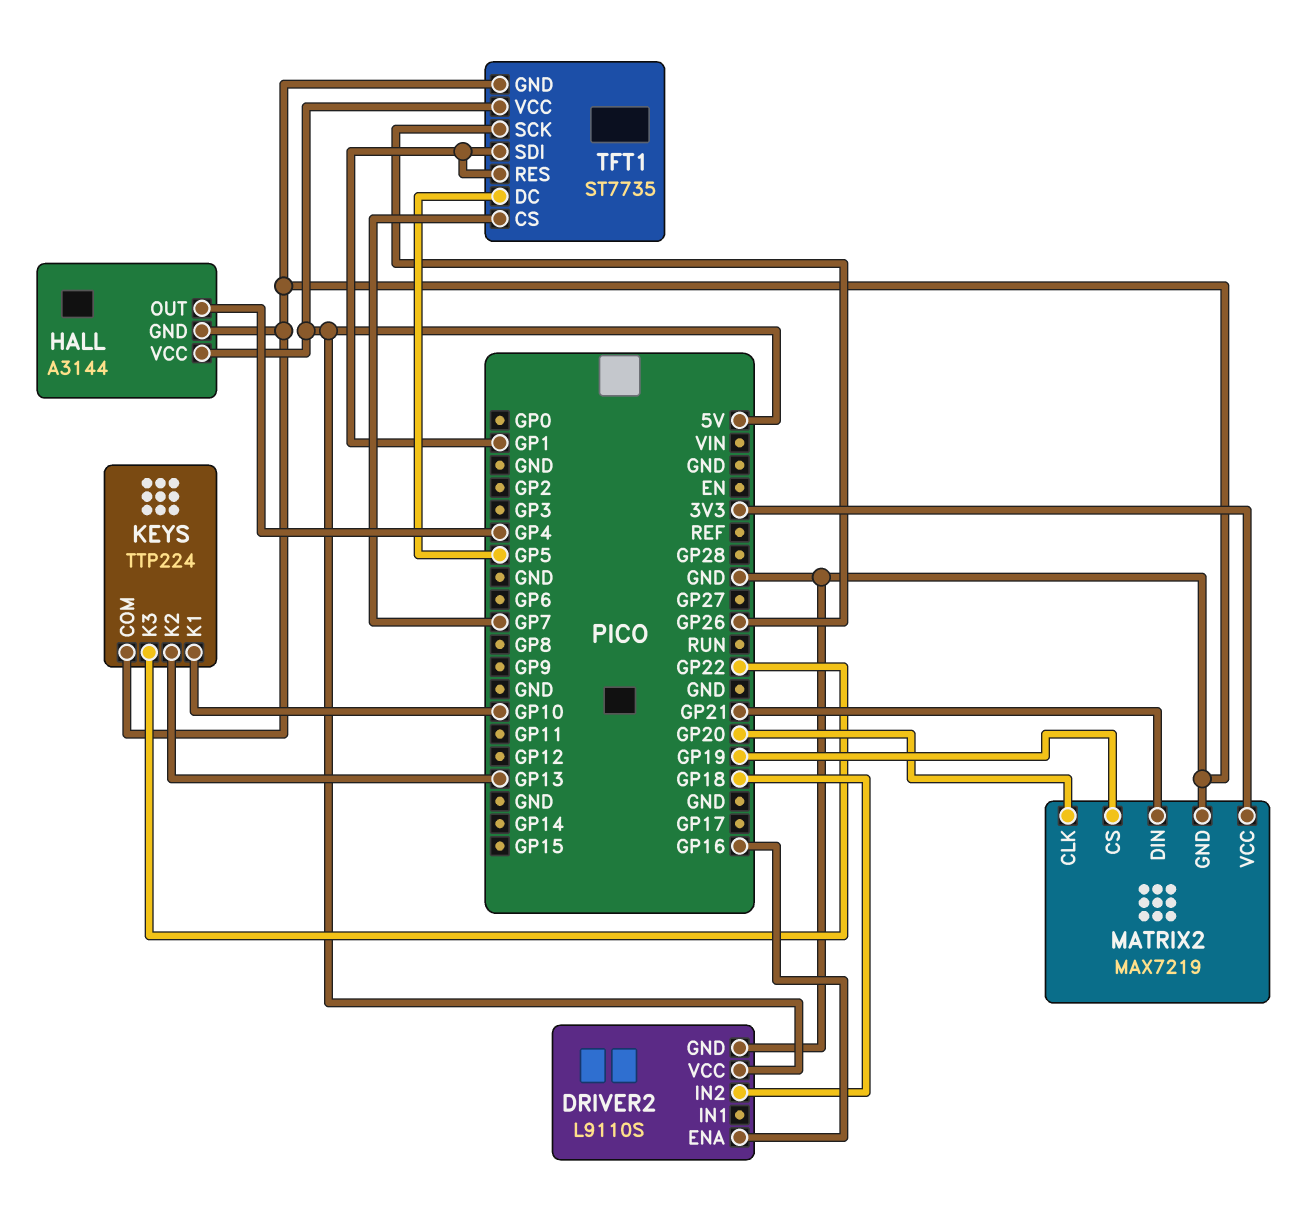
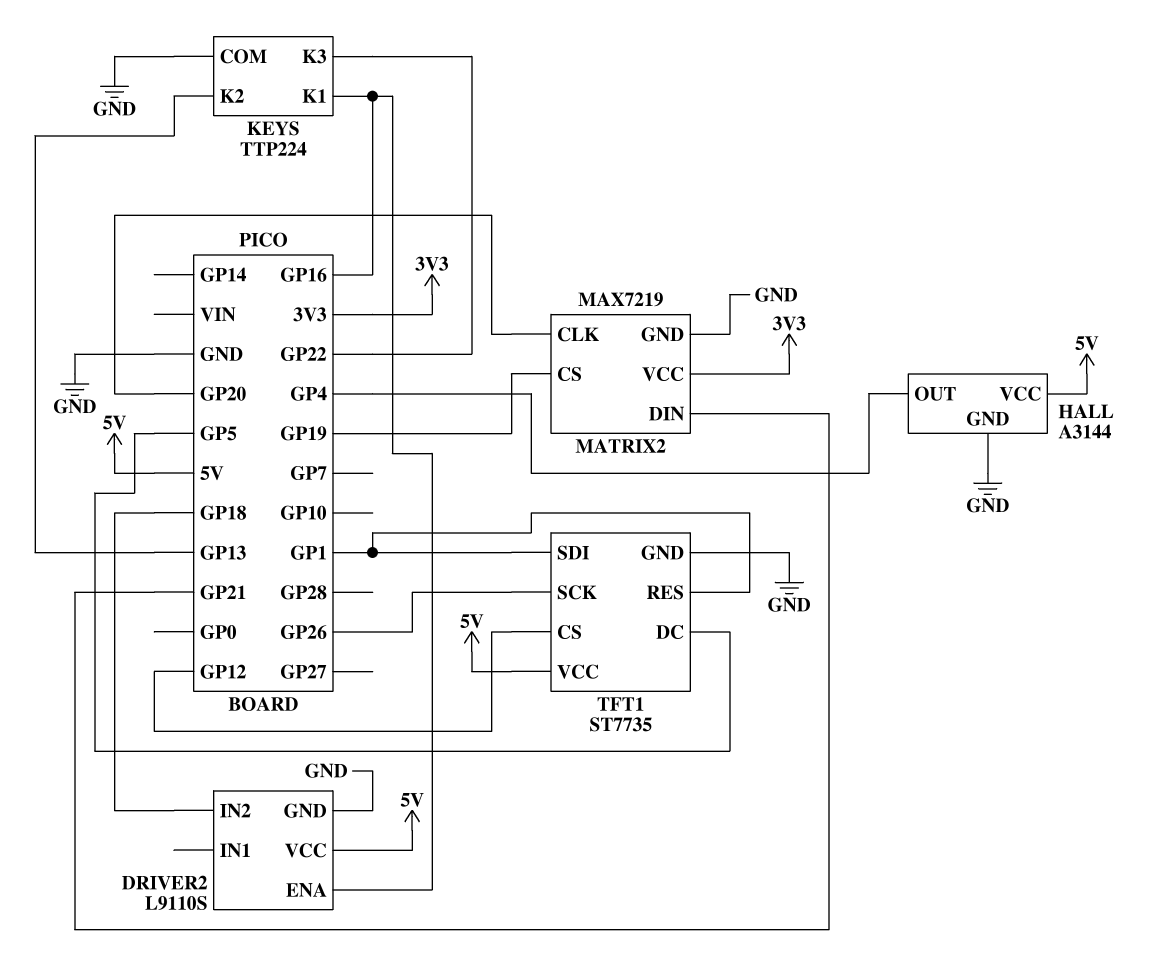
KEYS pin K1: GP10 -> GP16
TFT1 pin CS: GP7 -> GP12

